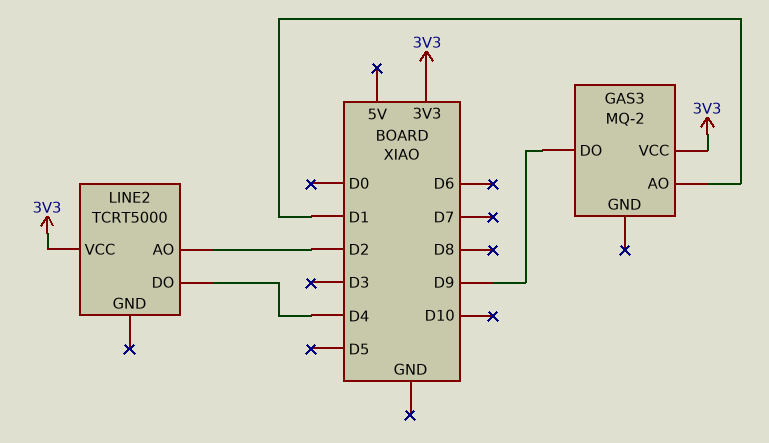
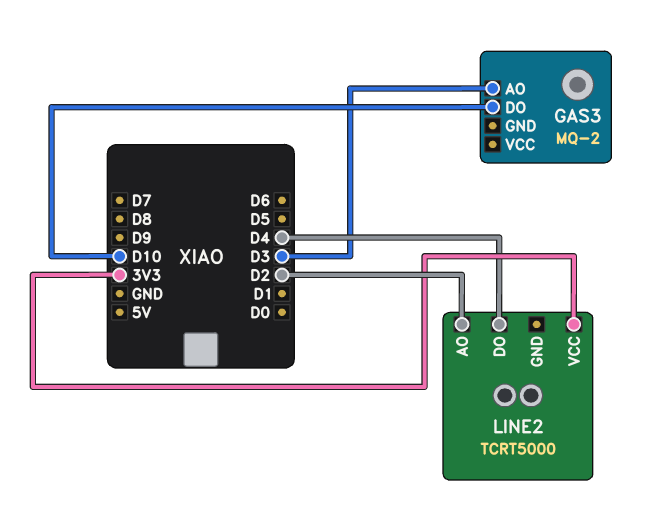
GAS3 pin AO: D1 -> D3
GAS3 pin DO: D9 -> D10
GAS3 pin VCC: 3V3 -> none

